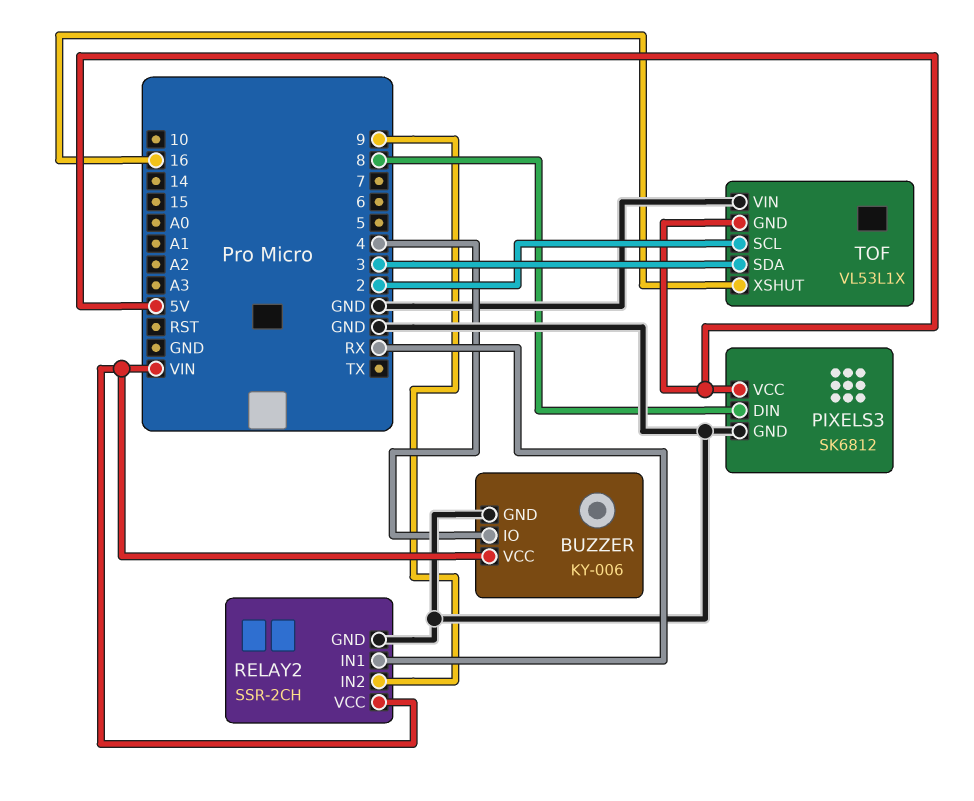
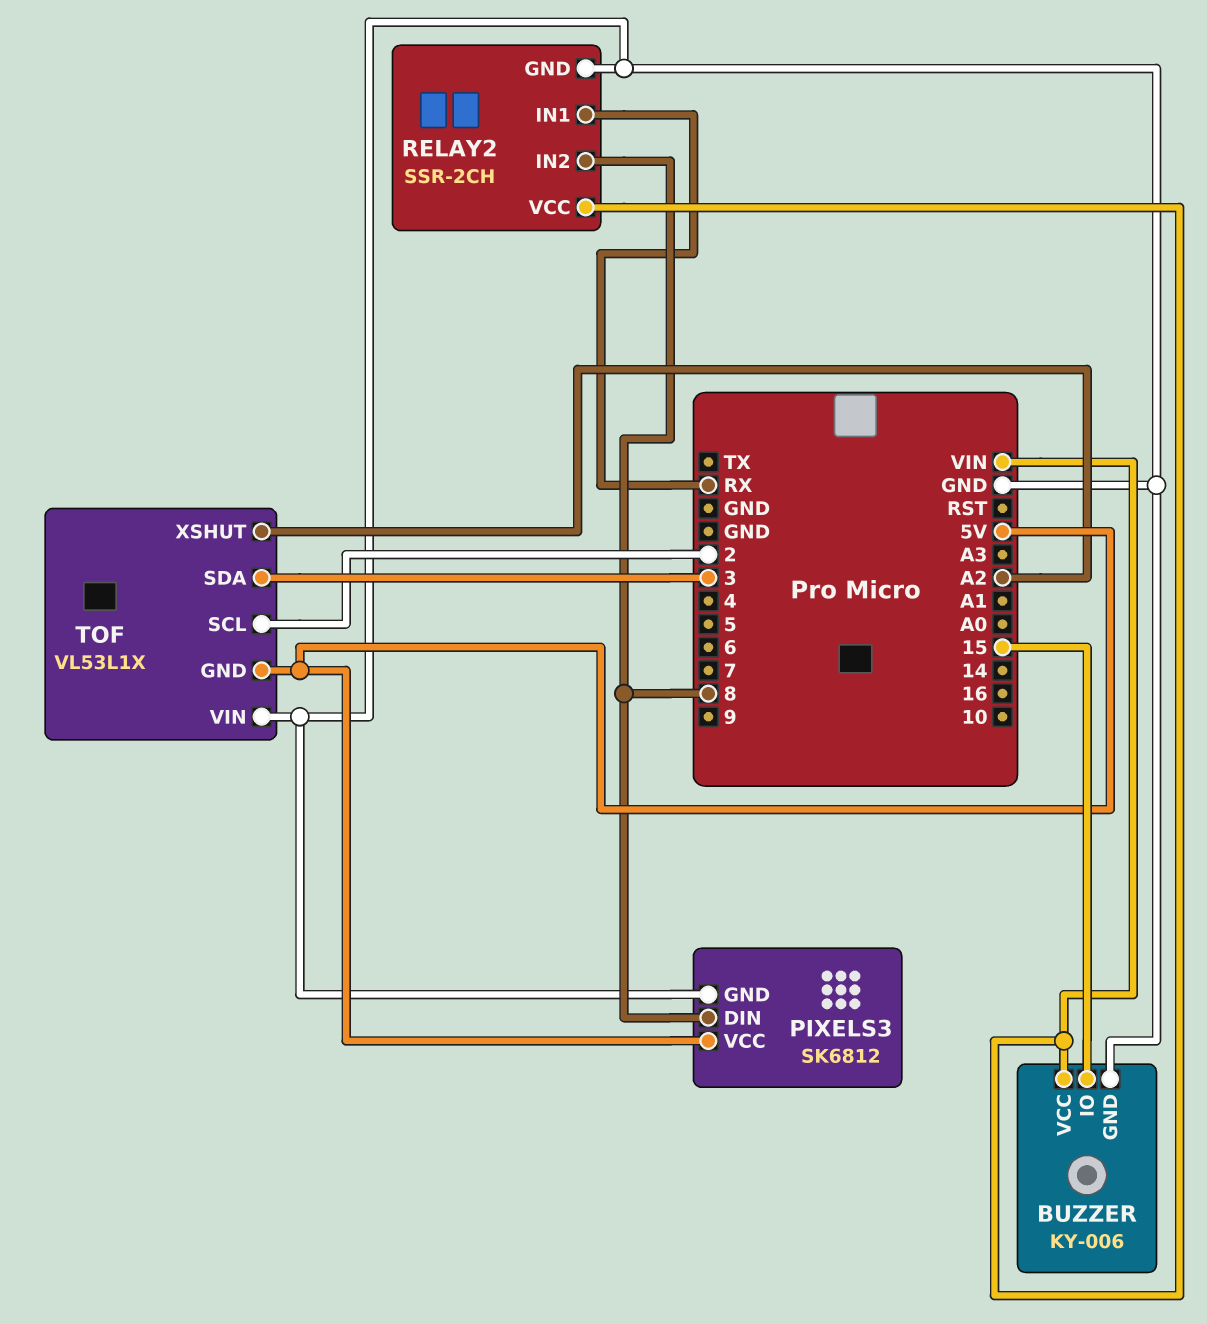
BUZZER pin IO: 4 -> 15
RELAY2 pin IN2: 9 -> 8
TOF pin XSHUT: 16 -> A2

